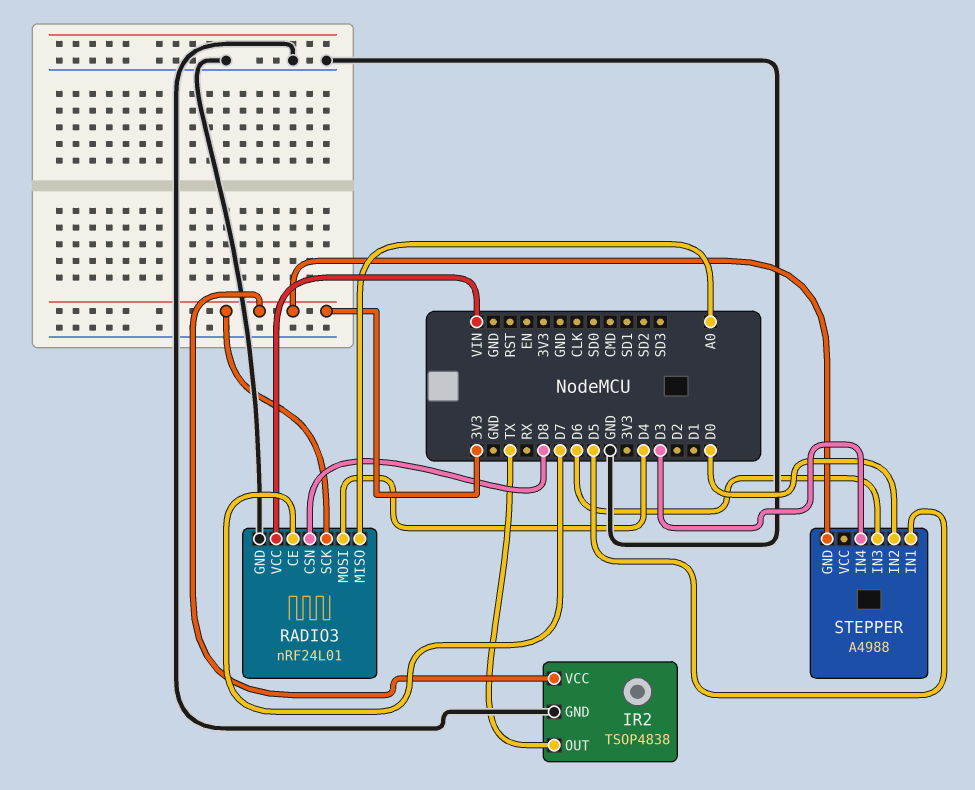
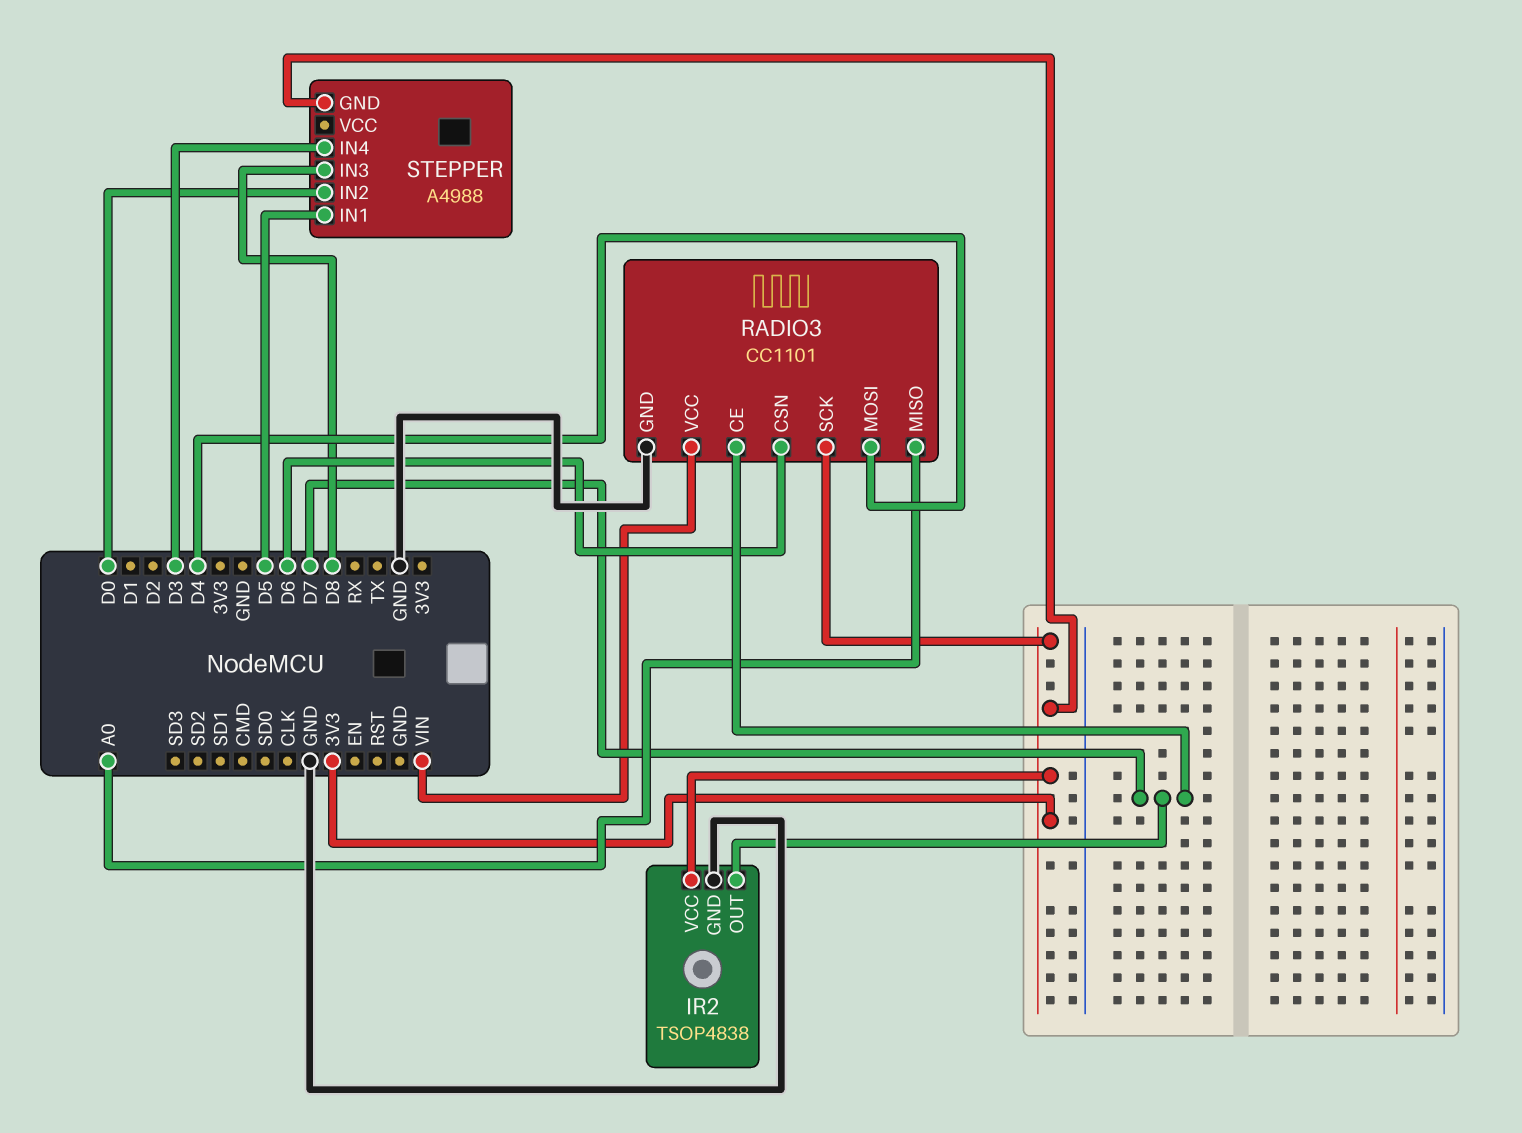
IR2 pin OUT: TX -> D7
RADIO3: nRF24L01 -> CC1101
RADIO3 pin CSN: D8 -> D6
STEPPER pin IN3: D6 -> D8

